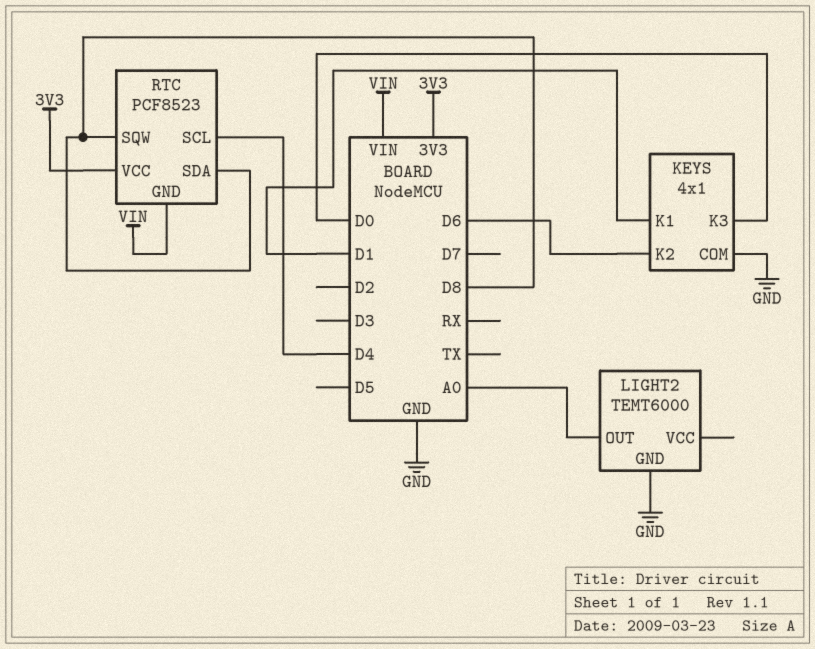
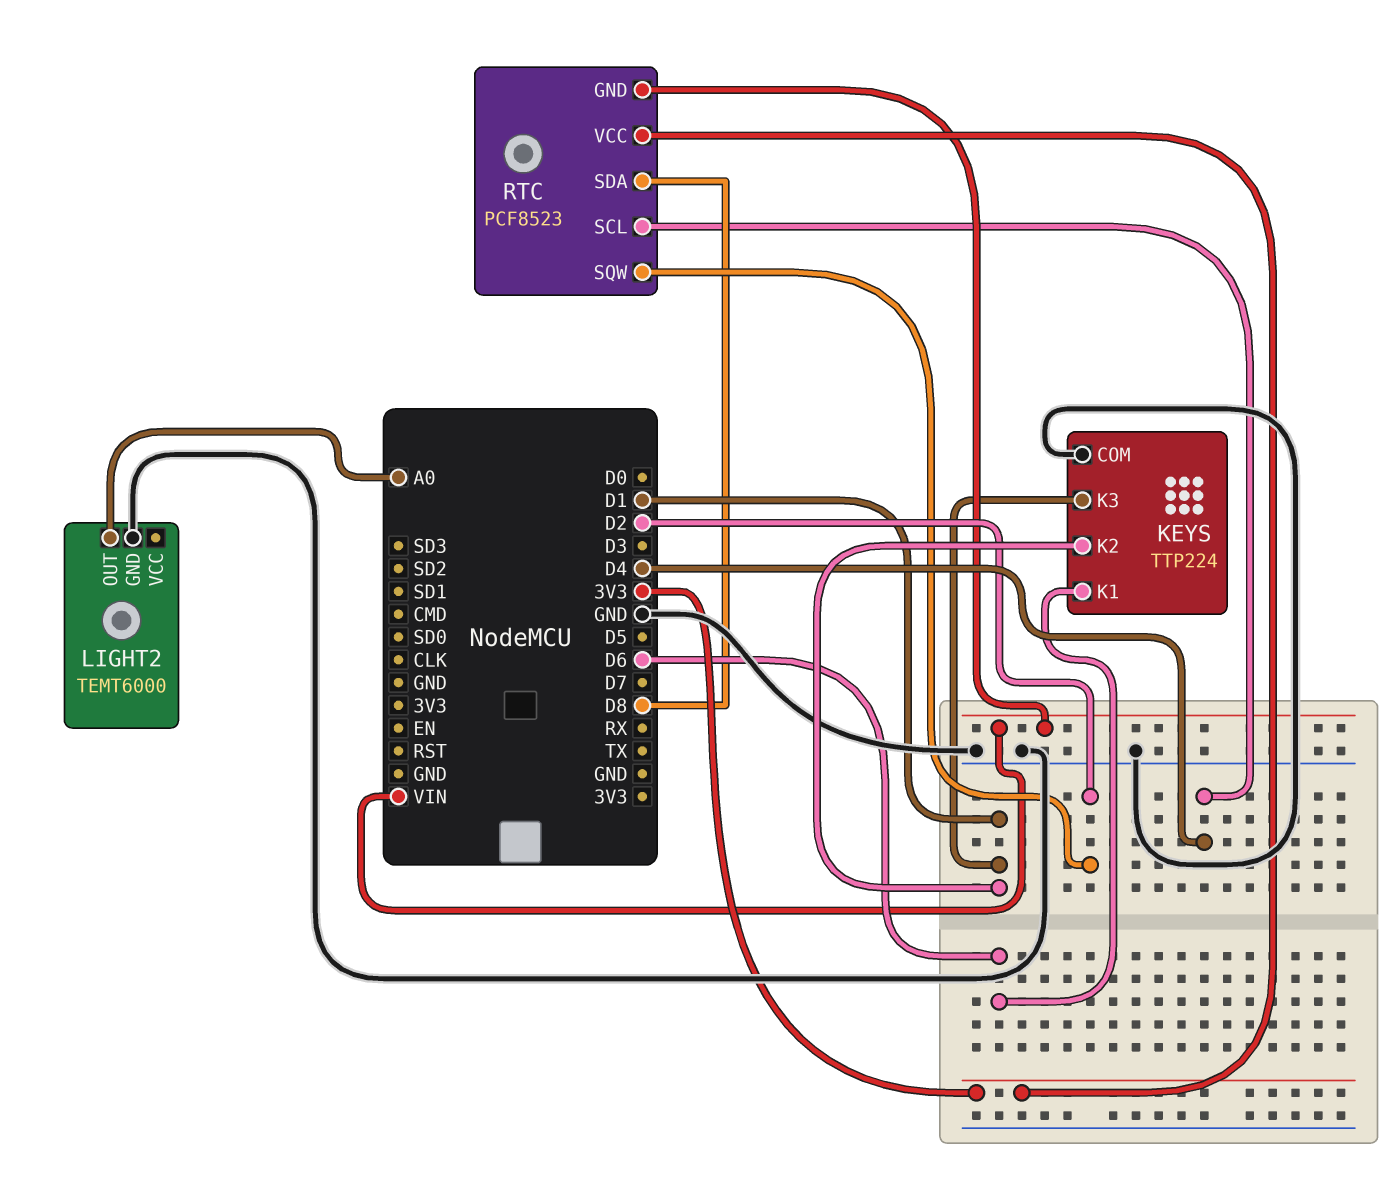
KEYS: 4x1 -> TTP224
KEYS pin K1: D1 -> D6
KEYS pin K2: D6 -> D1
KEYS pin K3: D0 -> D1
RTC pin SQW: D8 -> D2

